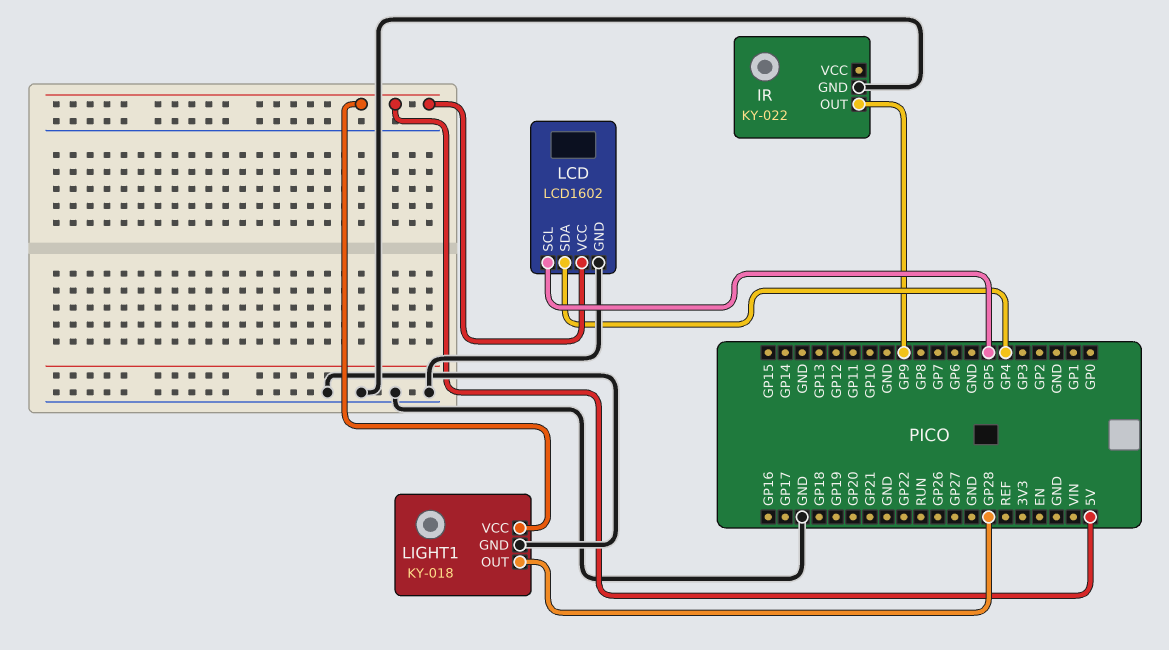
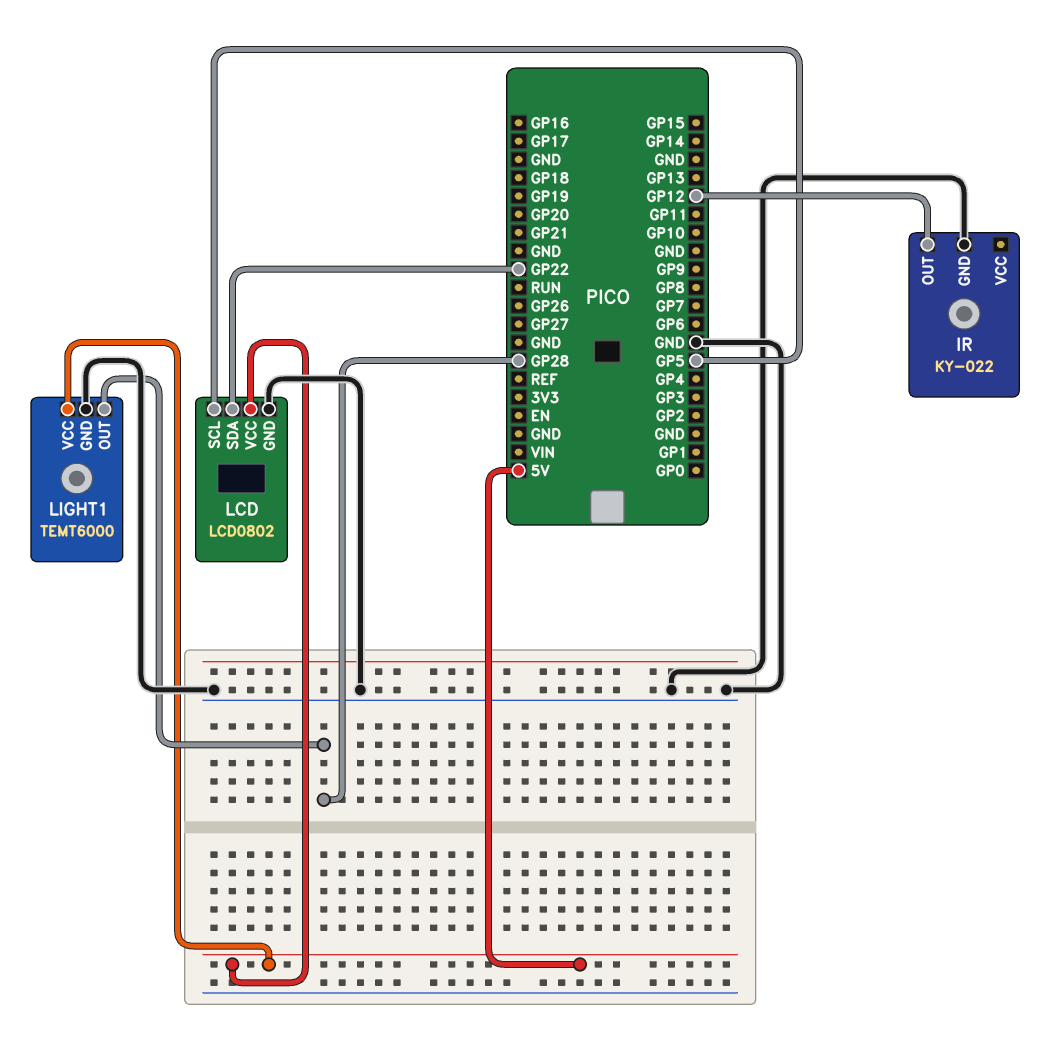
IR pin OUT: GP9 -> GP12
LCD: LCD1602 -> LCD0802
LCD pin SDA: GP4 -> GP22
LIGHT1: KY-018 -> TEMT6000

